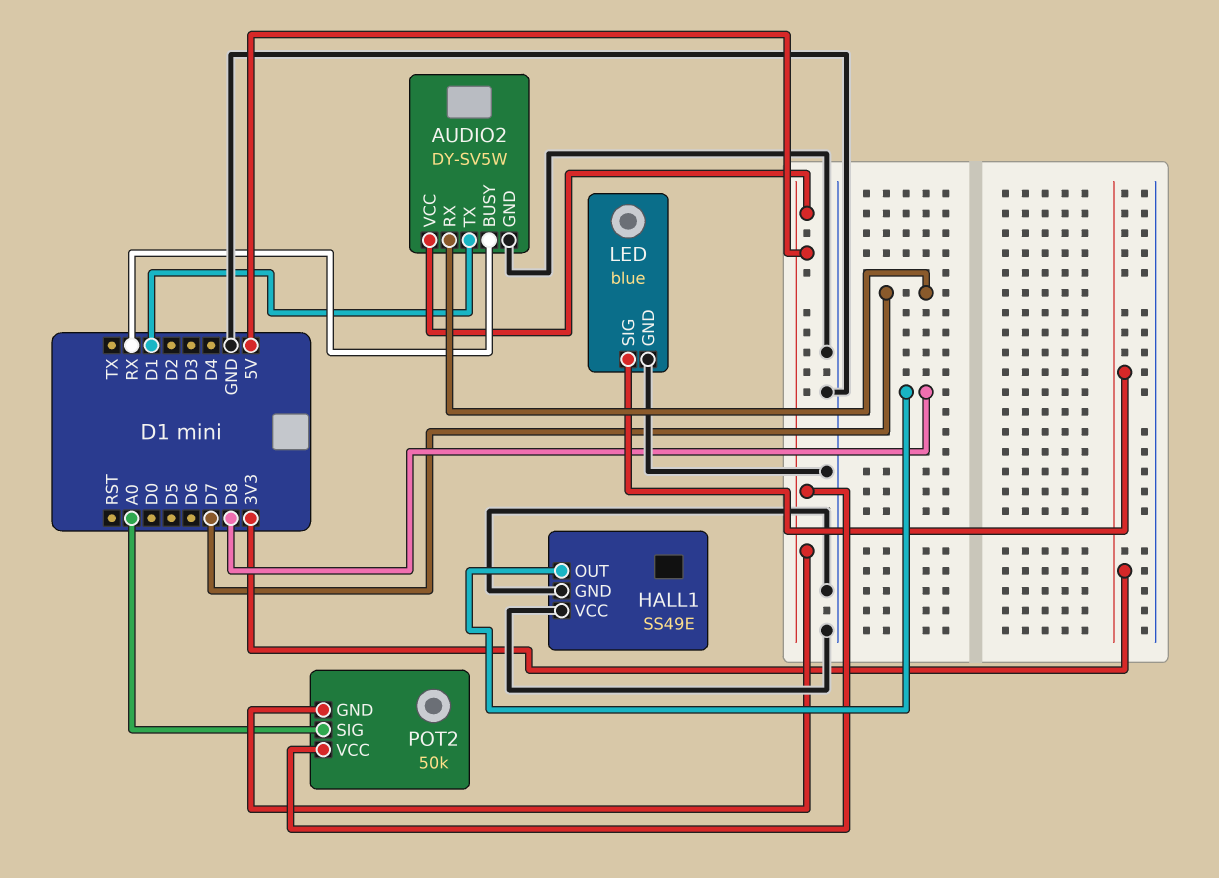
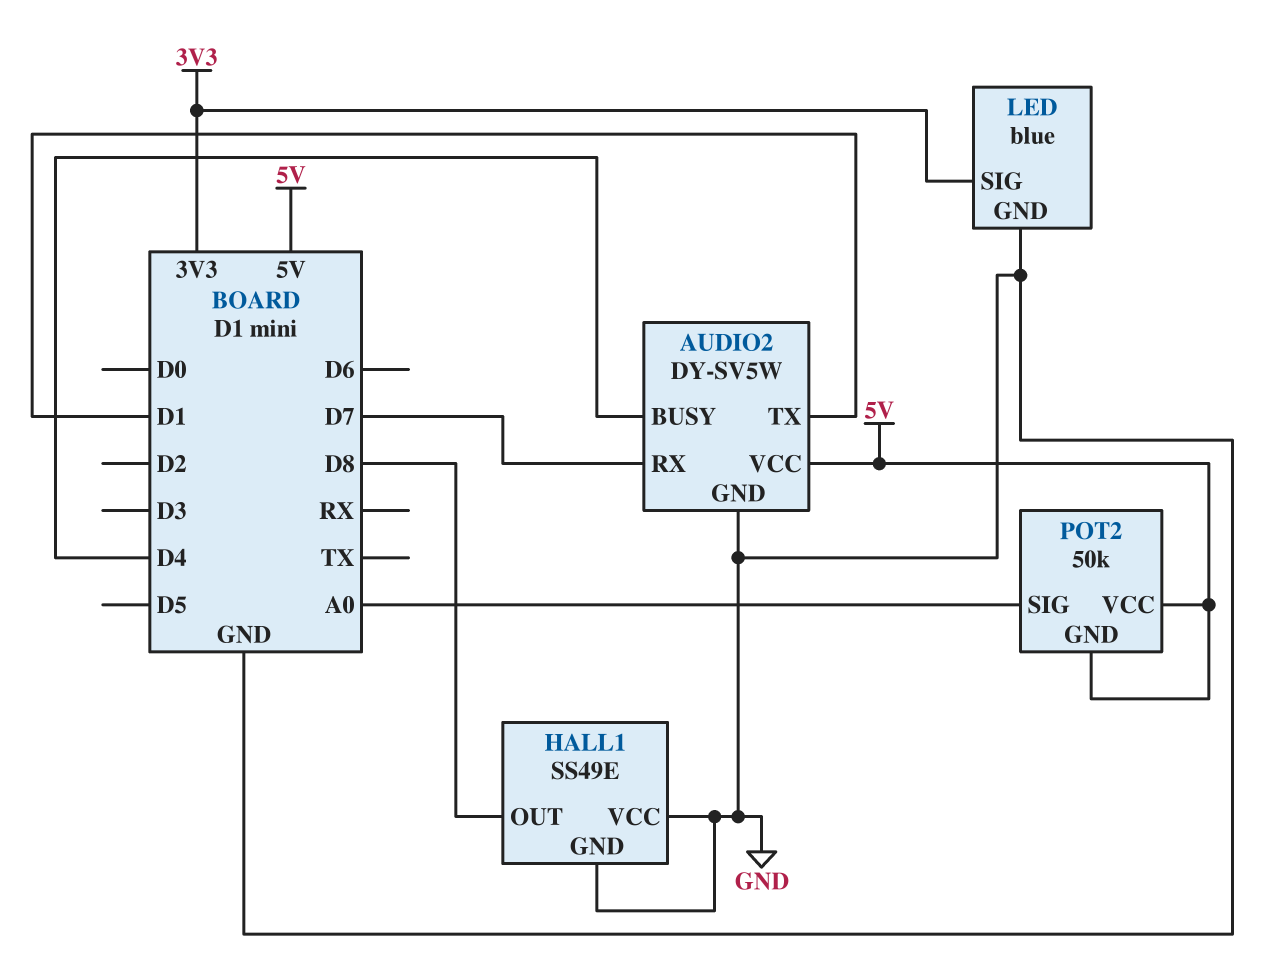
AUDIO2 pin BUSY: RX -> D4

